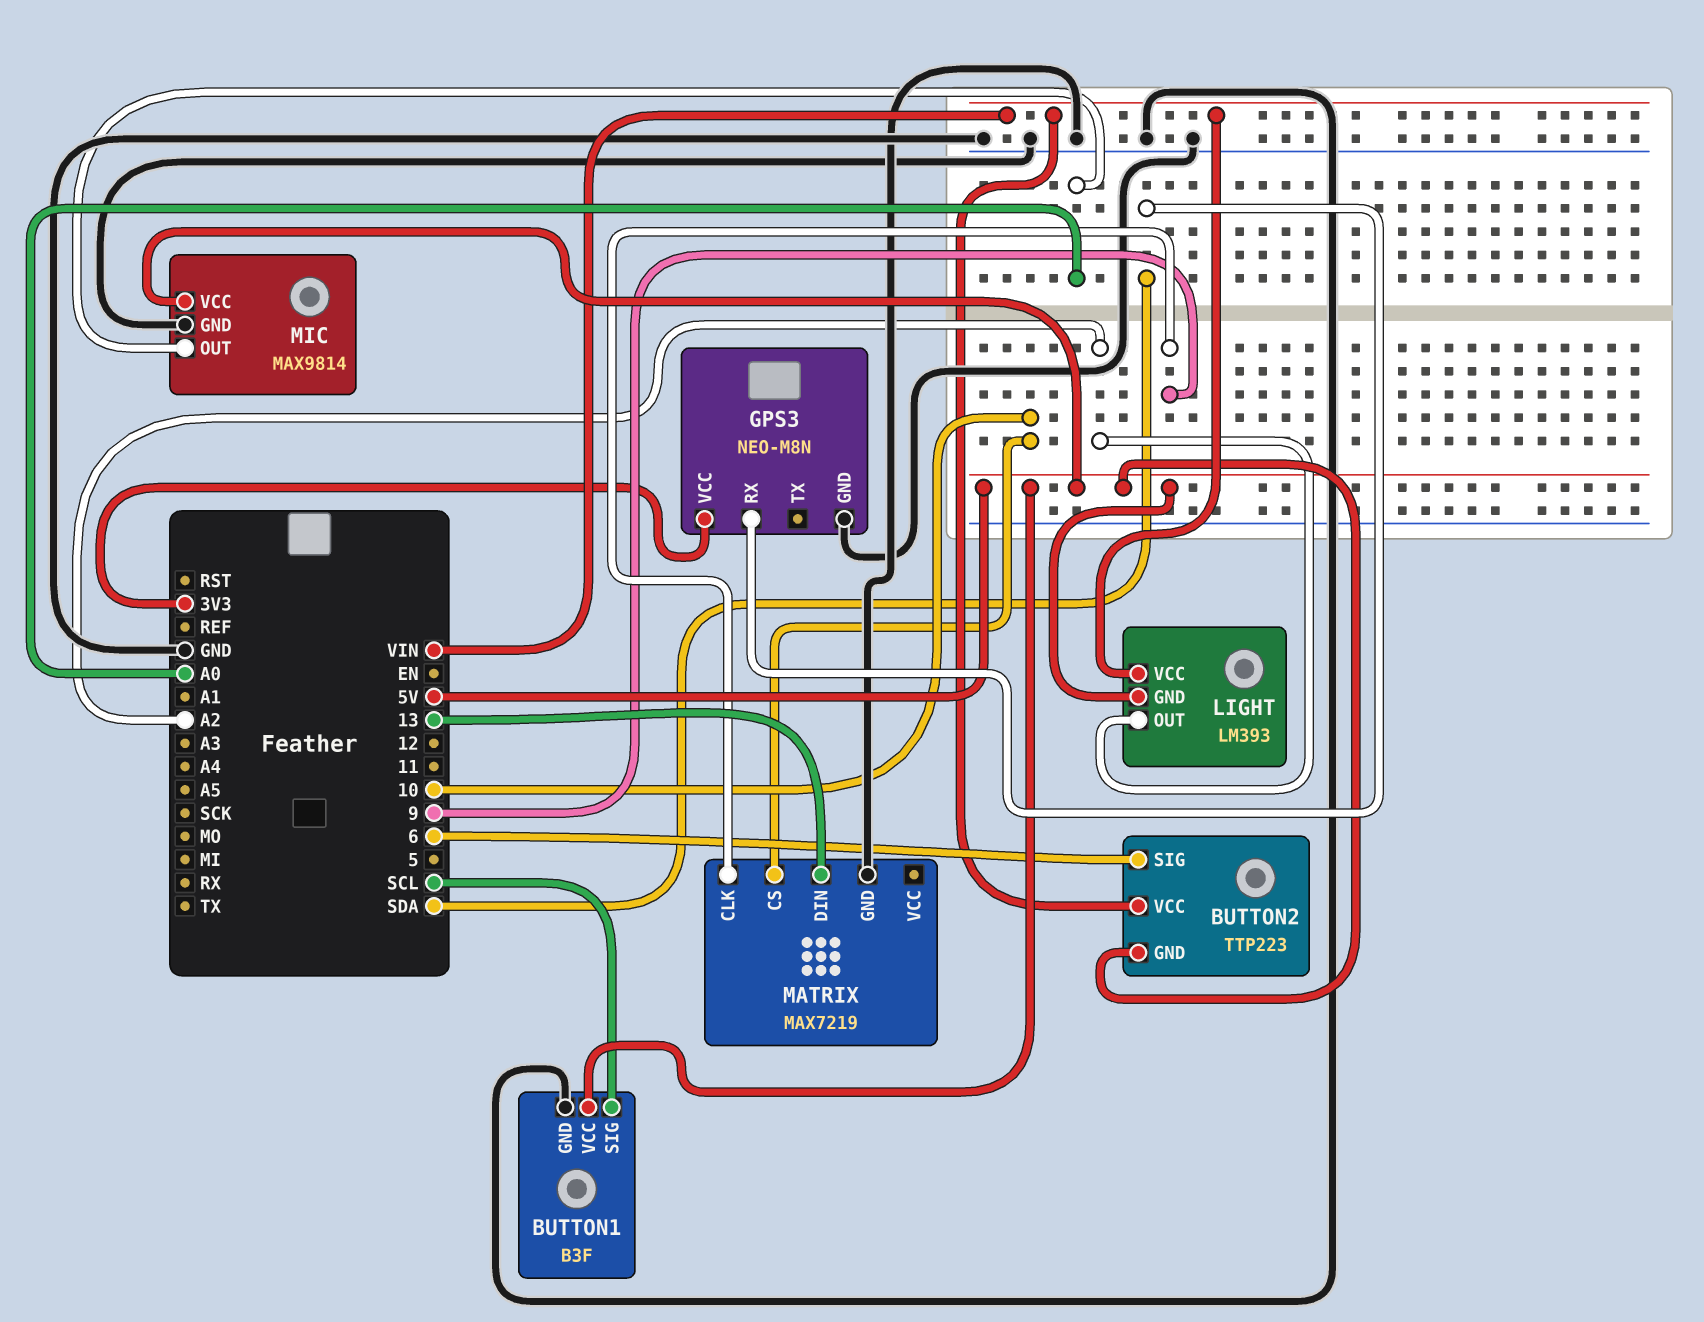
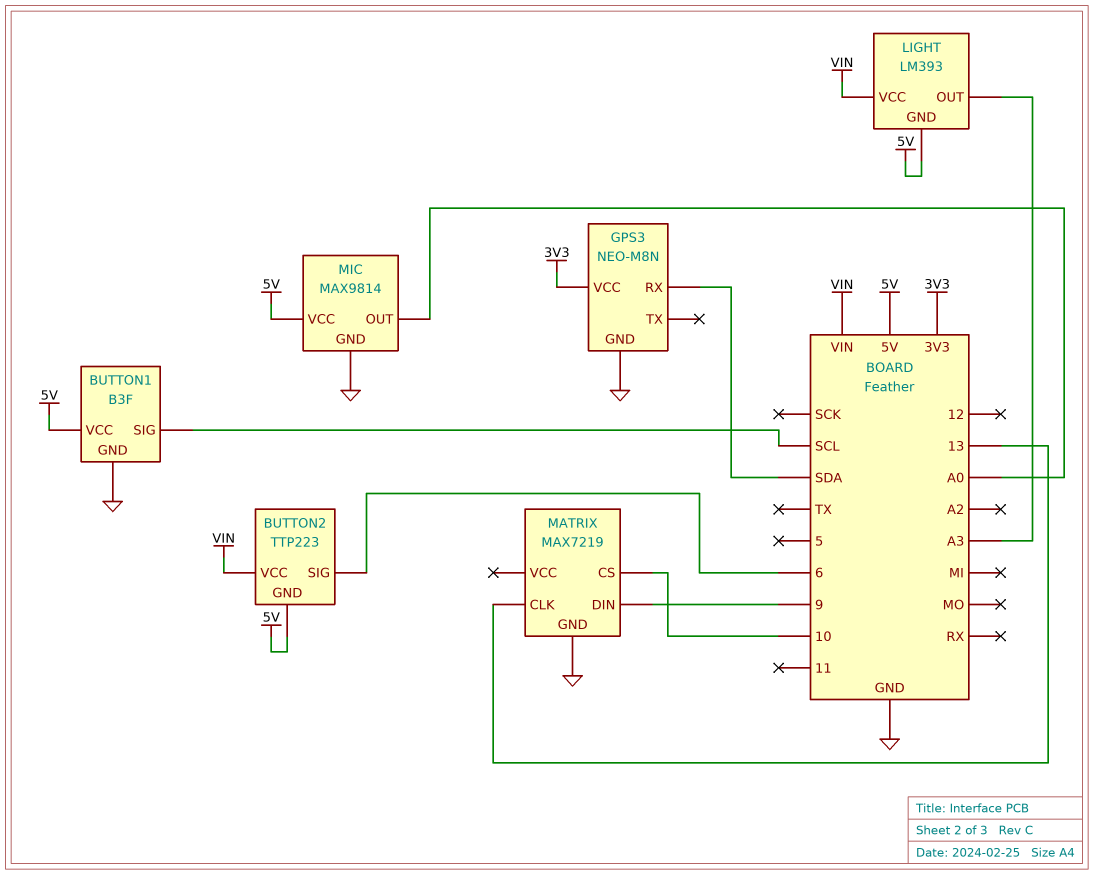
LIGHT pin OUT: A2 -> A3
MATRIX pin CLK: 9 -> 13
MATRIX pin DIN: 13 -> 9

